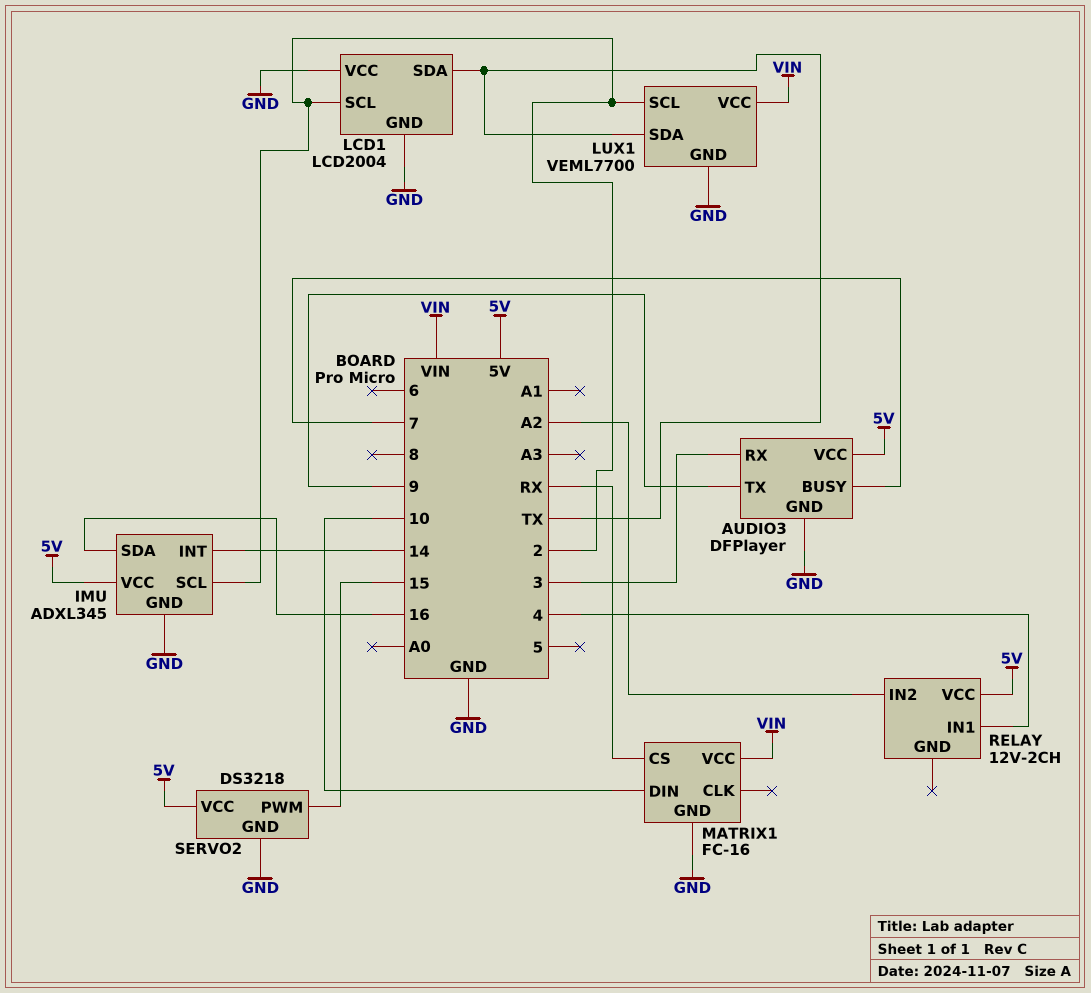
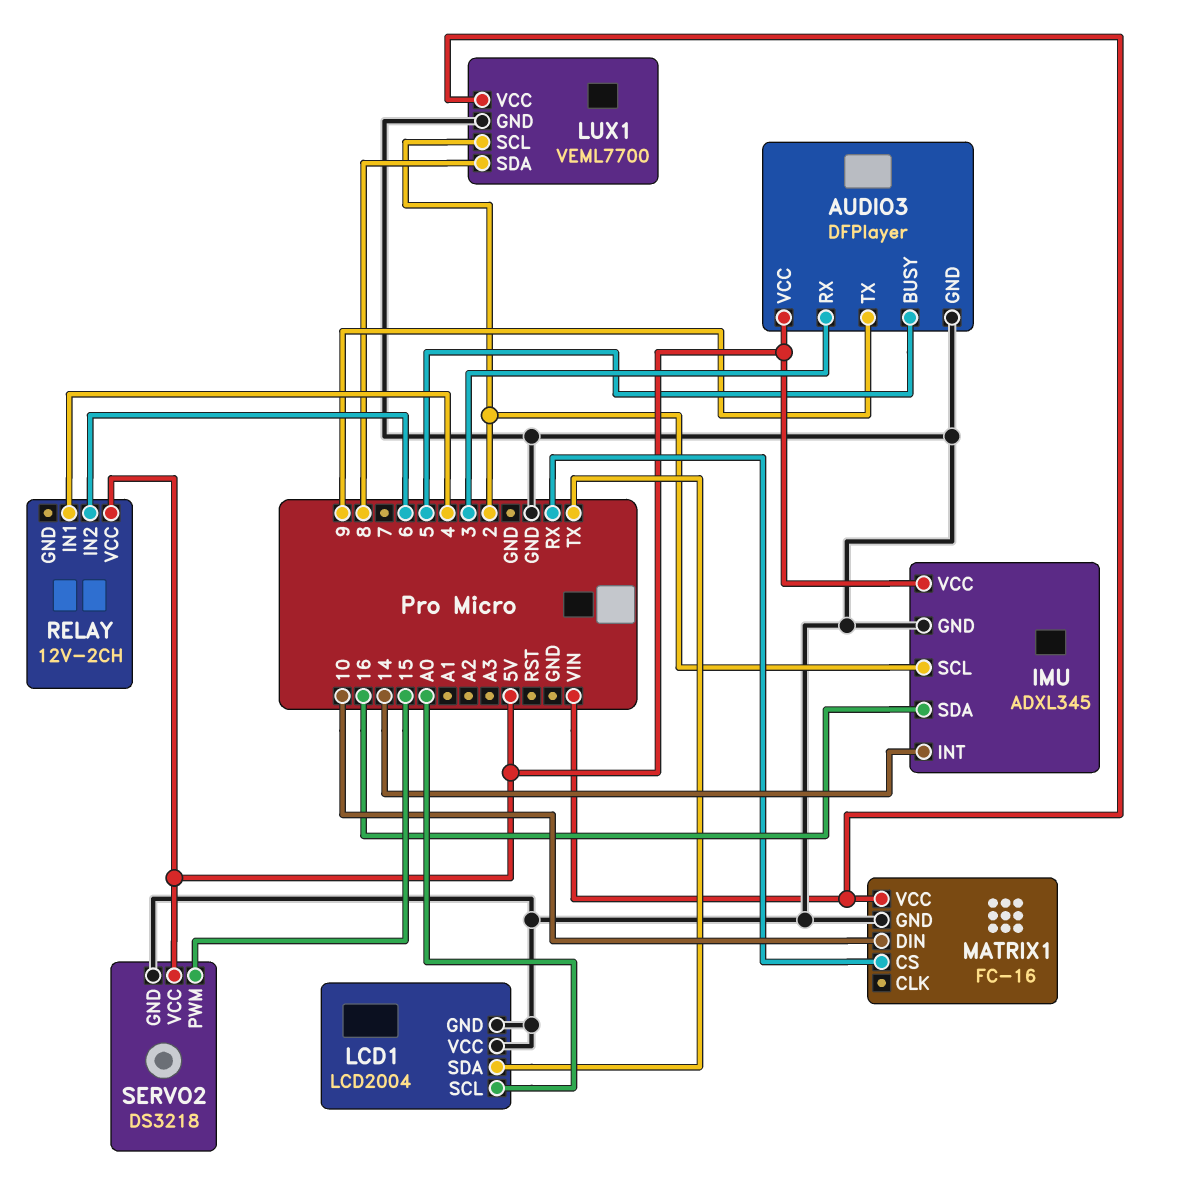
AUDIO3 pin BUSY: 7 -> 5
LCD1 pin SCL: 2 -> A0
LUX1 pin SDA: TX -> 8
RELAY pin IN2: A2 -> 6

